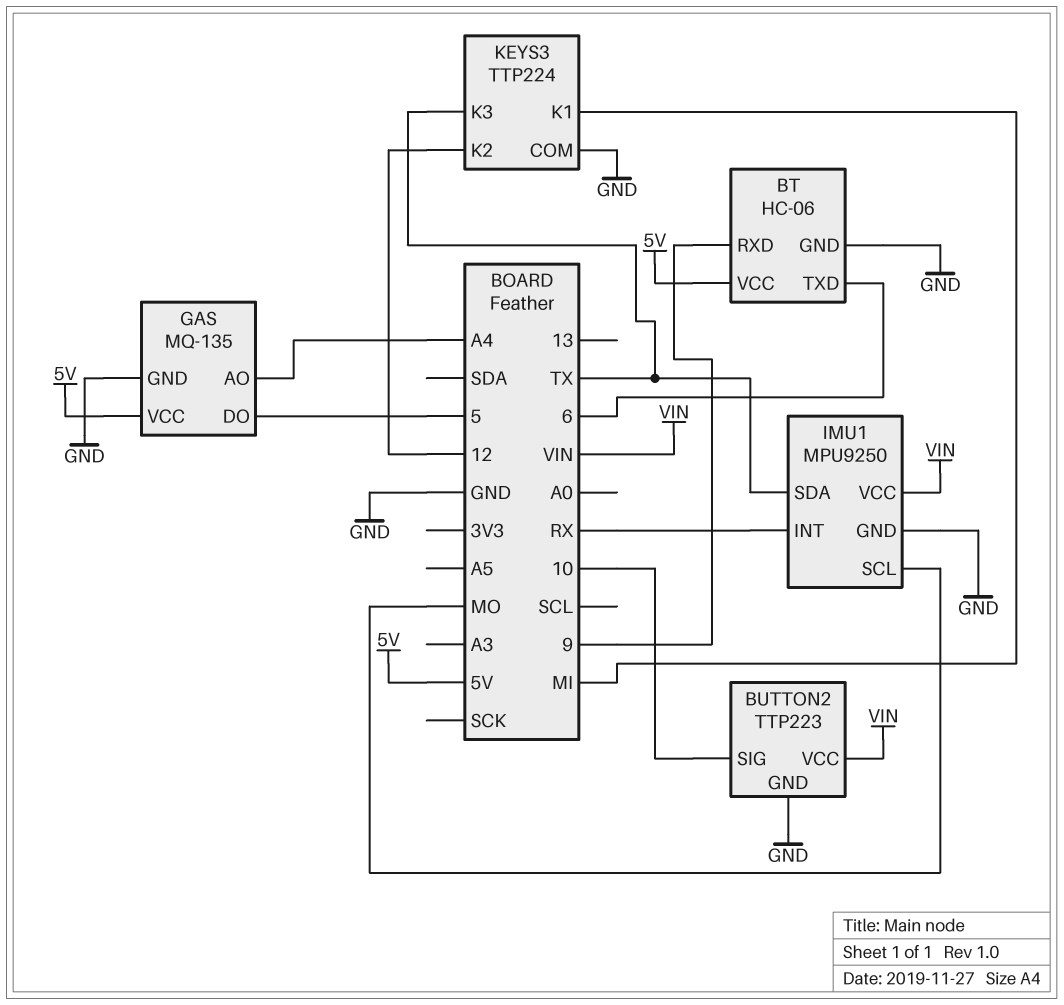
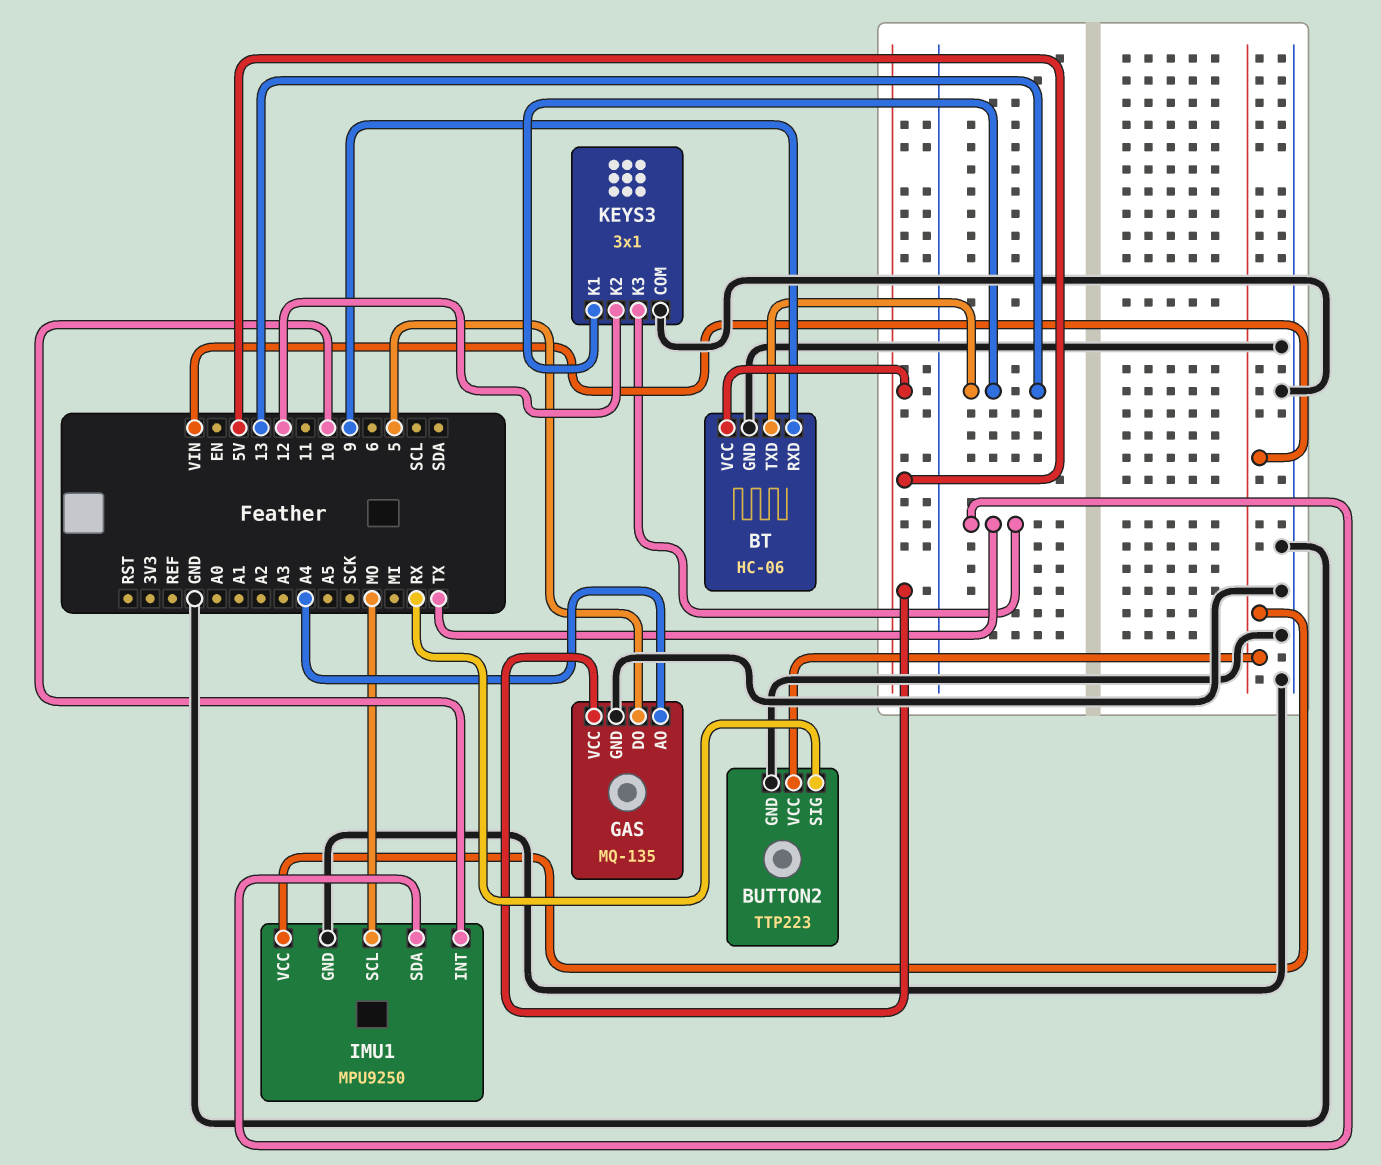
BT pin TXD: 6 -> 13
BUTTON2 pin SIG: 10 -> RX
IMU1 pin INT: RX -> 10
KEYS3: TTP224 -> 3x1
KEYS3 pin K1: MI -> 13

